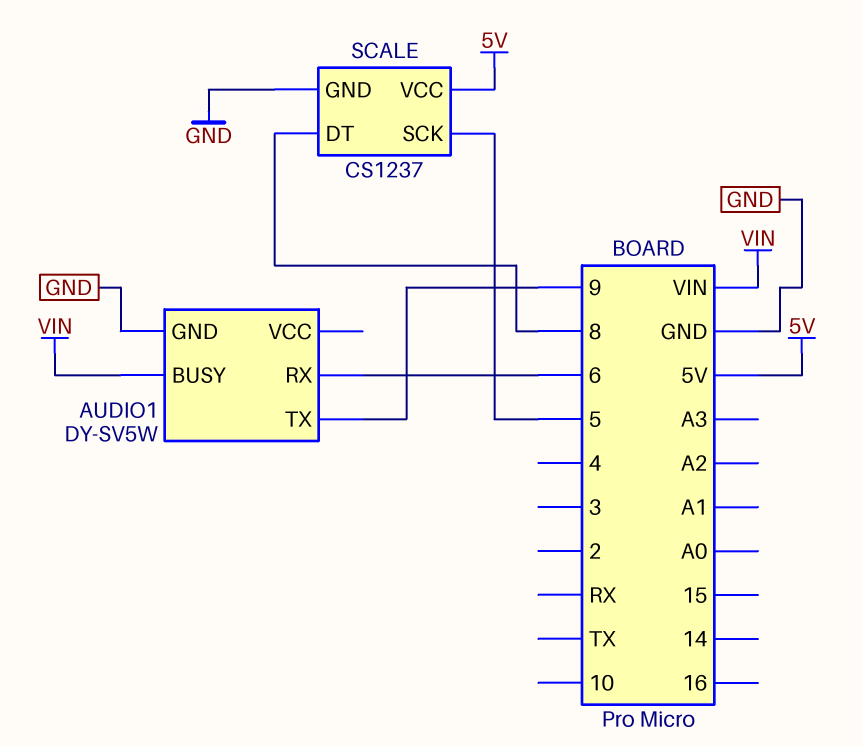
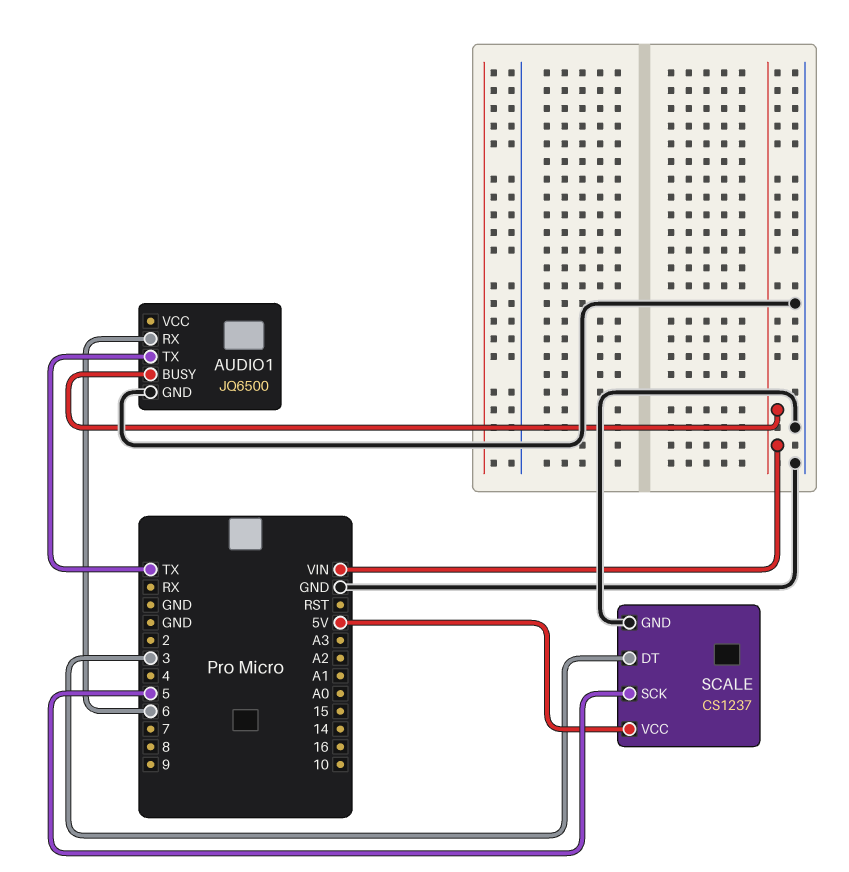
AUDIO1: DY-SV5W -> JQ6500
AUDIO1 pin TX: 9 -> TX
SCALE pin DT: 8 -> 3

